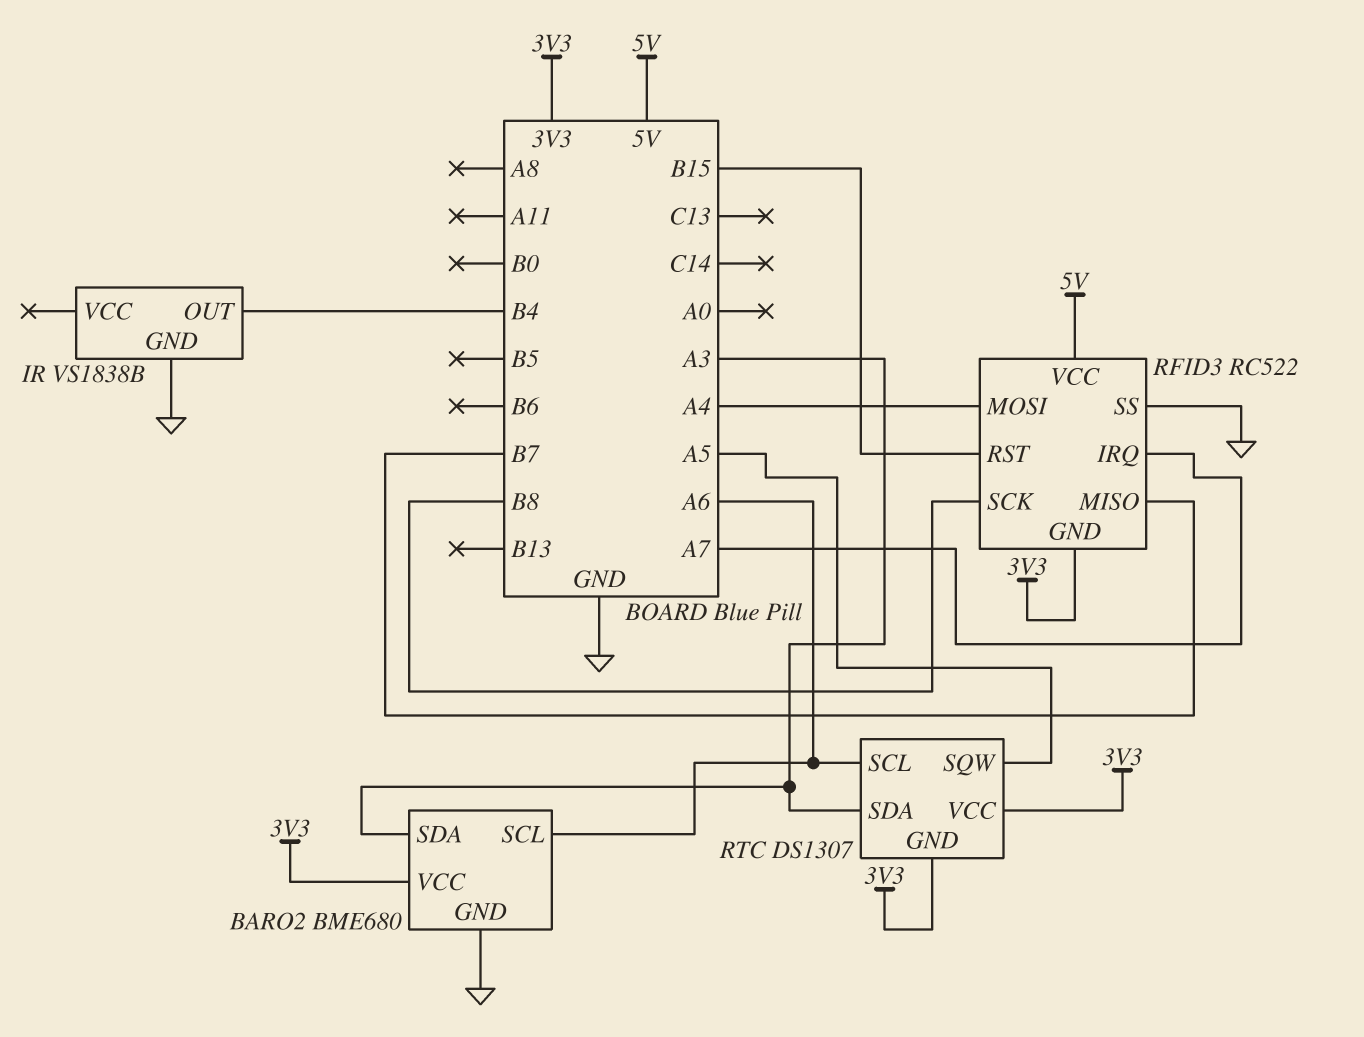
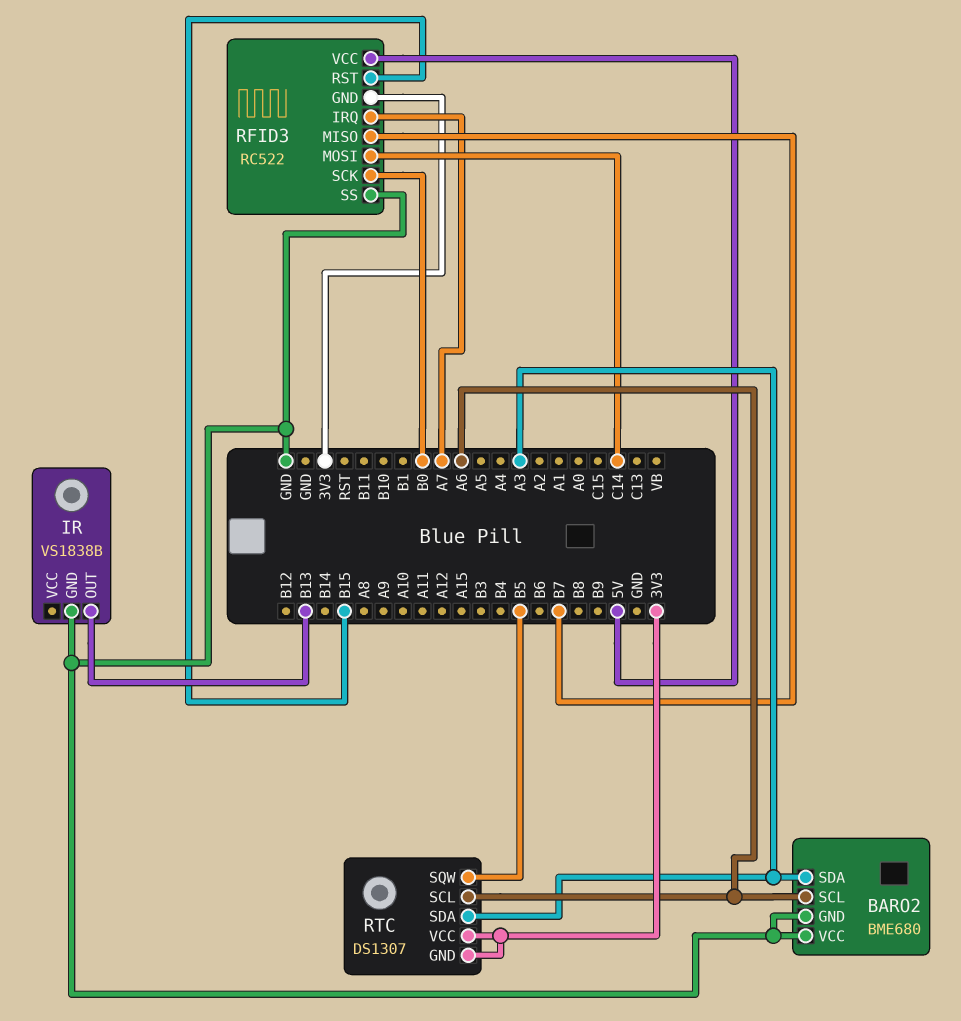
BARO2 pin VCC: 3V3 -> GND
IR pin OUT: B4 -> B13
RFID3 pin MOSI: A4 -> C14
RFID3 pin SCK: B8 -> B0
RTC pin SQW: A5 -> B5

